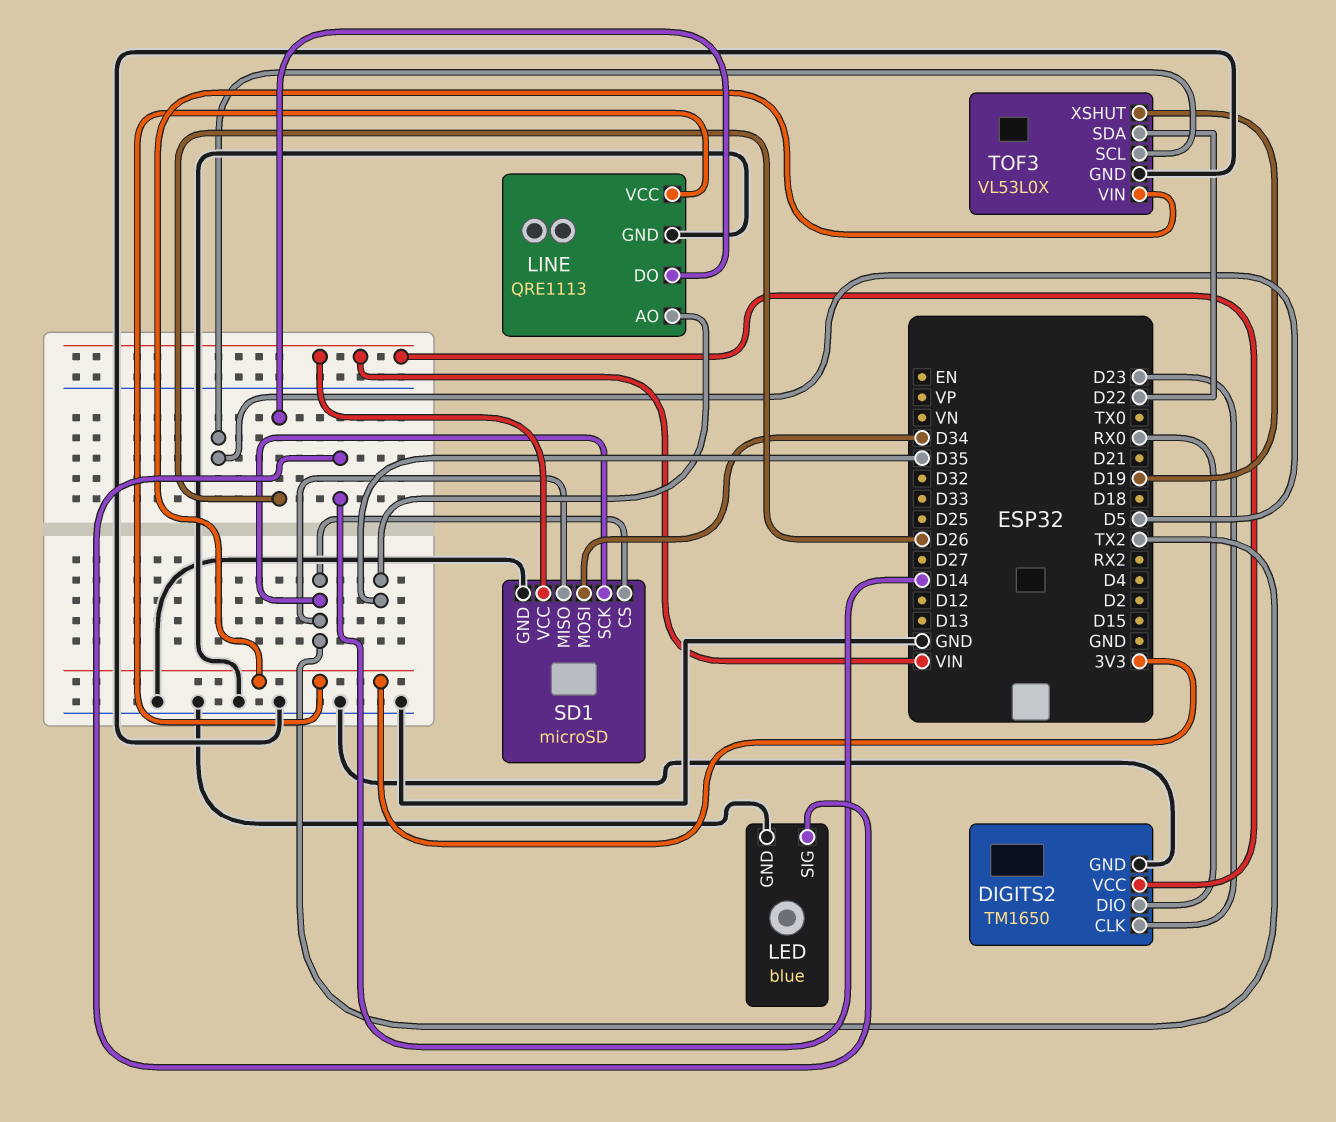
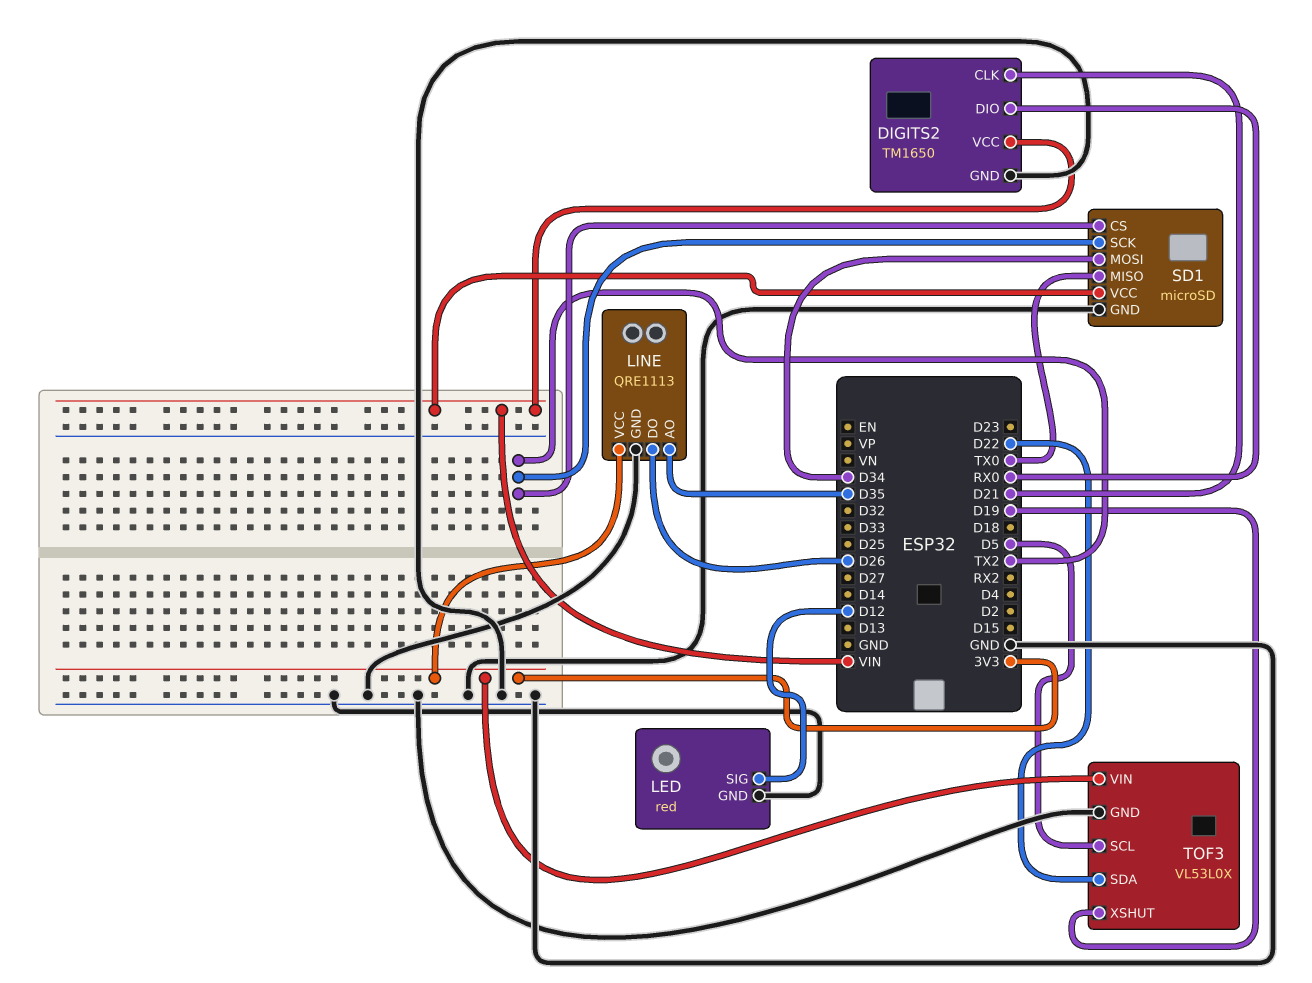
DIGITS2 pin CLK: D23 -> D21
LED: blue -> red
LED pin SIG: D14 -> D12
SD1 pin MISO: TX2 -> TX0

